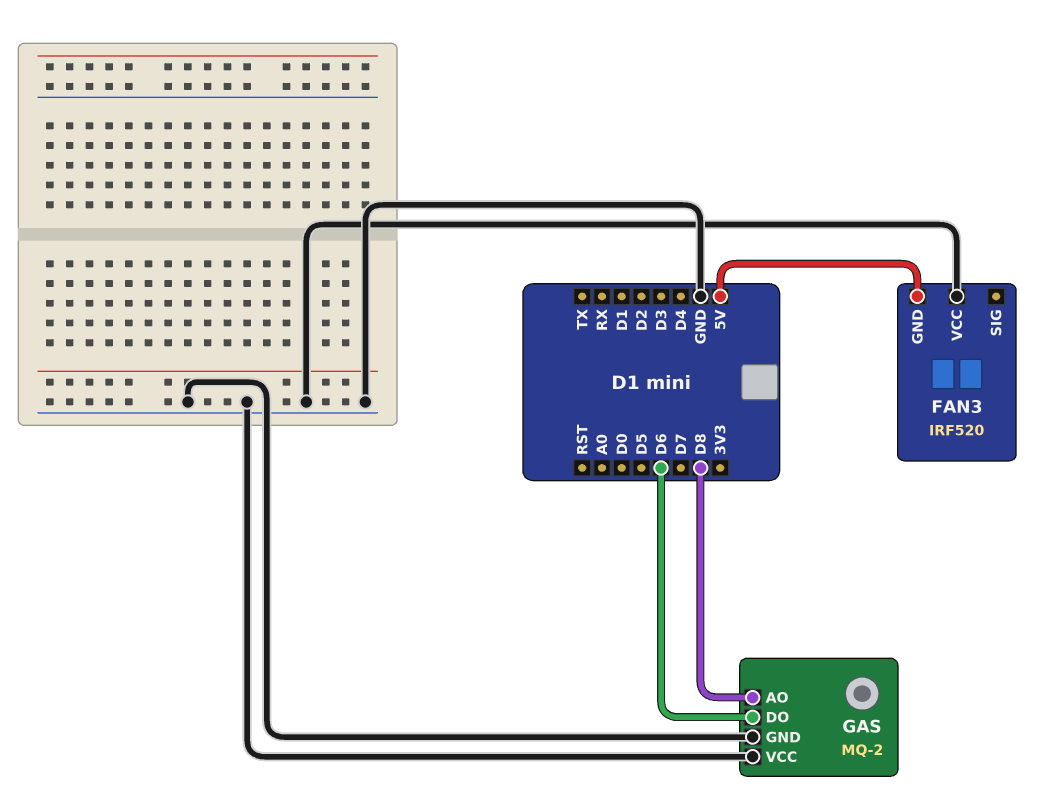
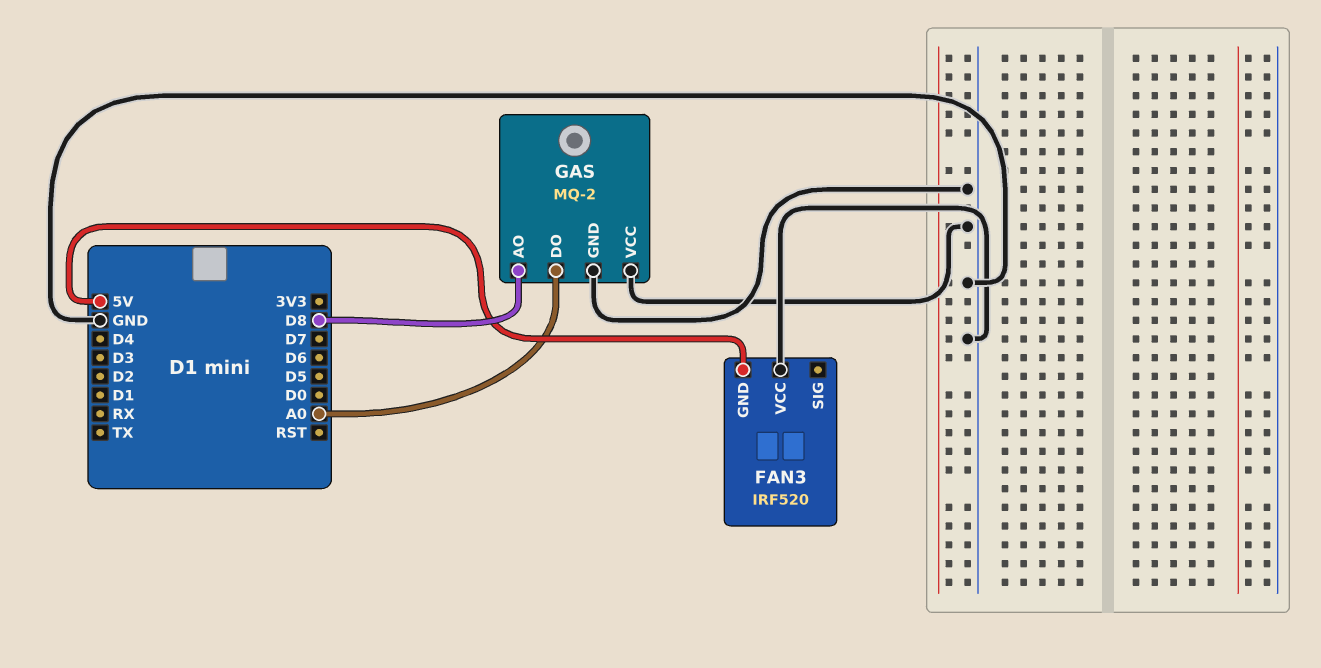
GAS pin DO: D6 -> A0

